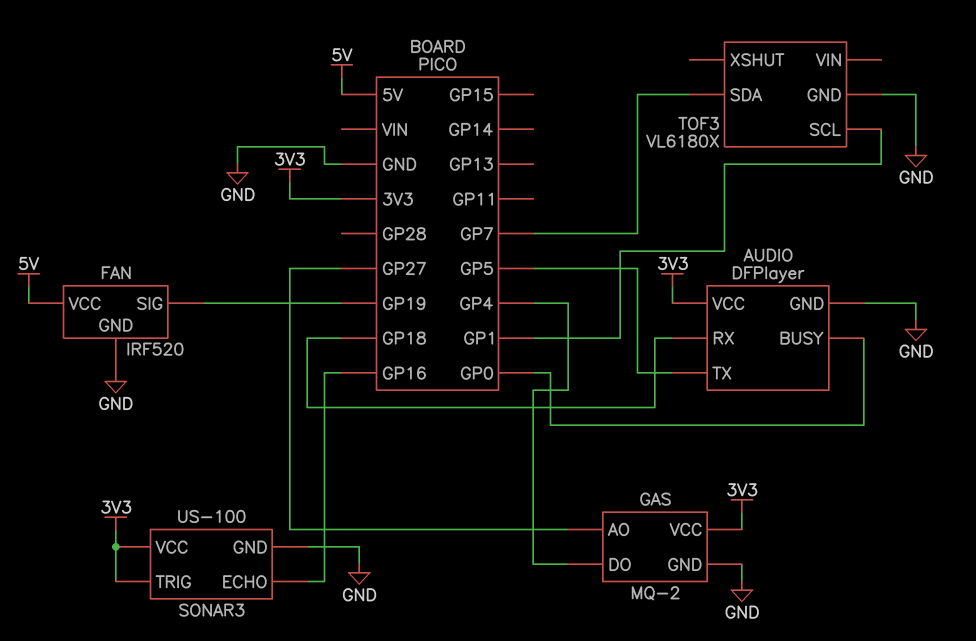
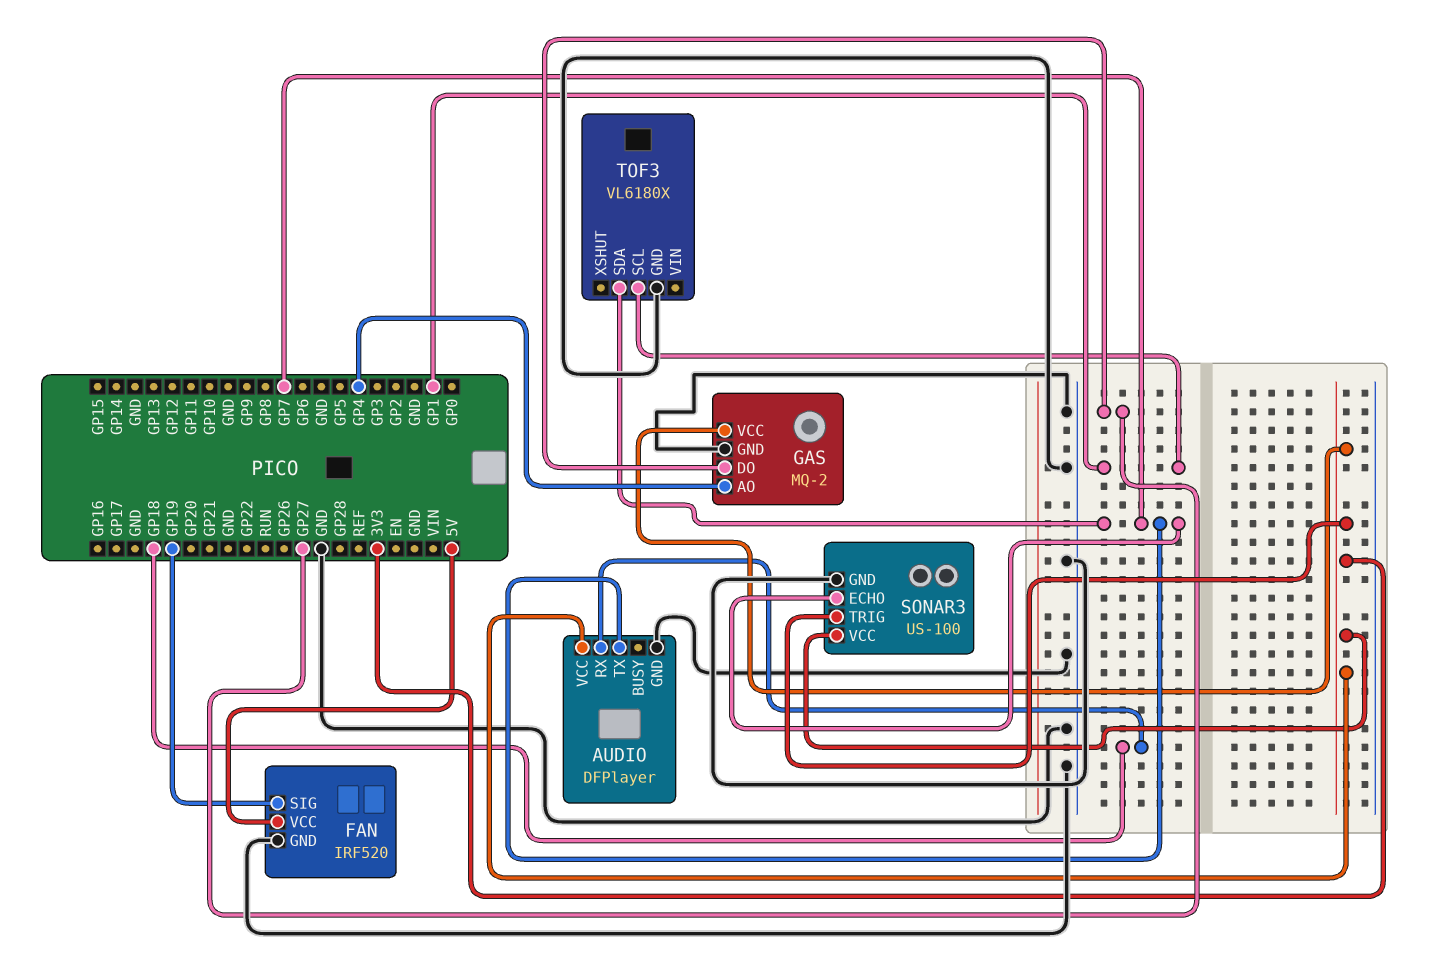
AUDIO pin BUSY: GP0 -> none
AUDIO pin TX: GP5 -> GP7
GAS pin AO: GP27 -> GP4
GAS pin DO: GP4 -> GP27
SONAR3 pin ECHO: GP16 -> GP7

